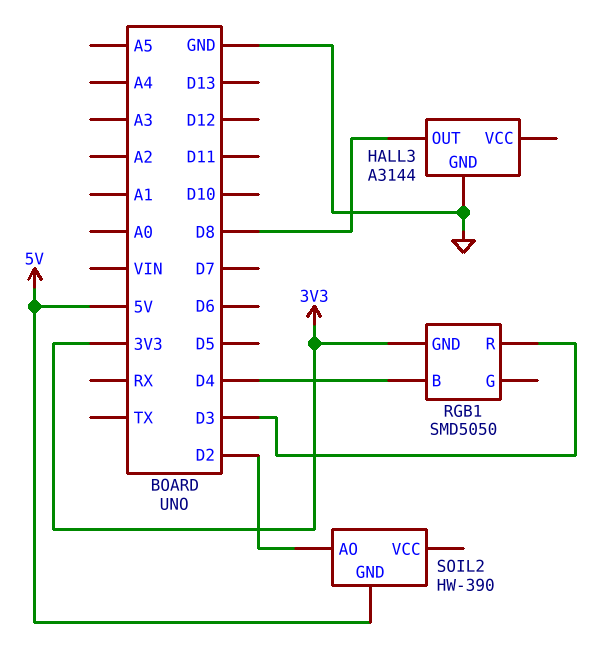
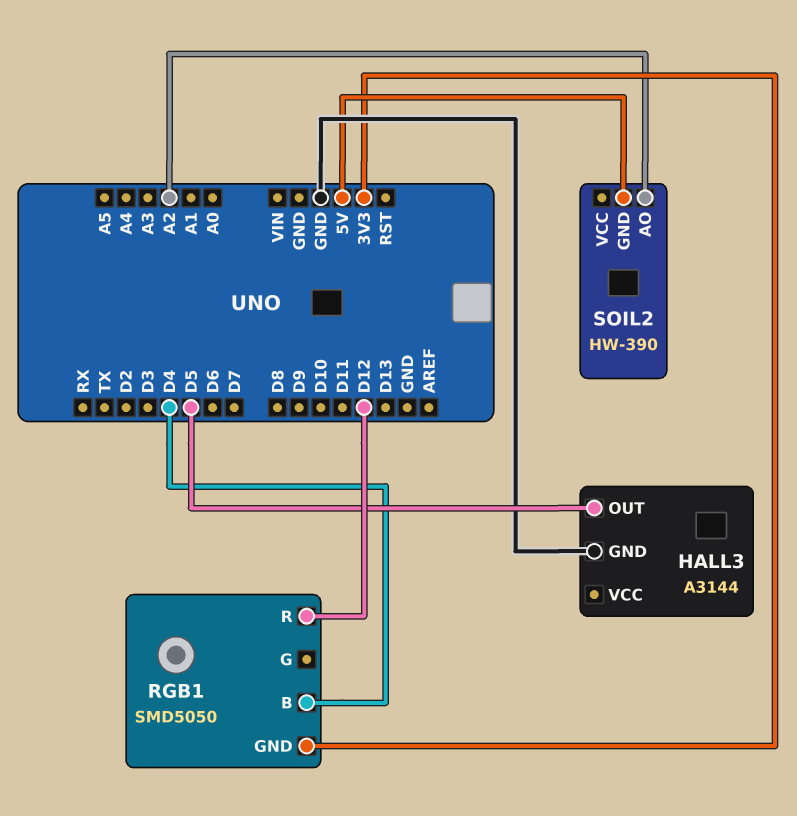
HALL3 pin OUT: D8 -> D5
RGB1 pin R: D3 -> D12
SOIL2 pin AO: D2 -> A2

